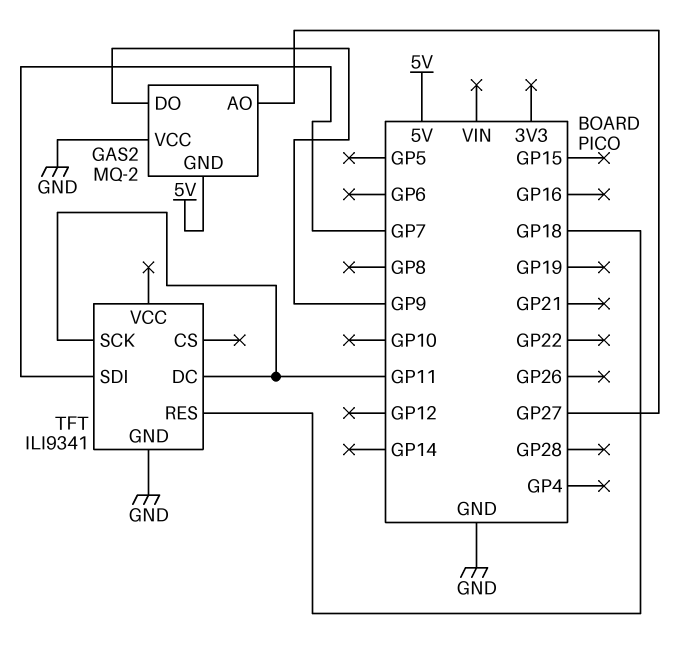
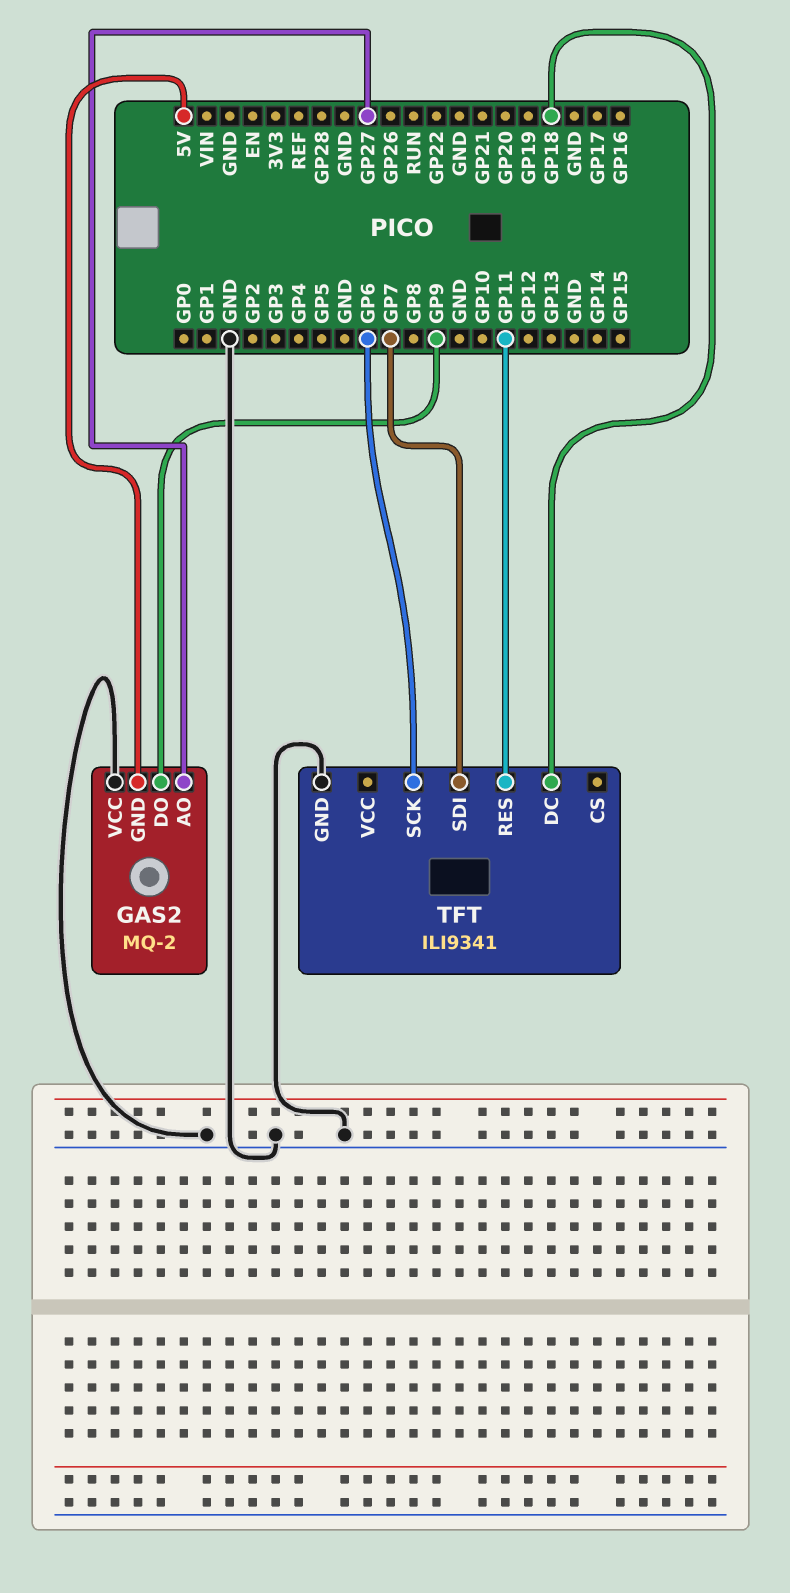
TFT pin DC: GP11 -> GP18
TFT pin RES: GP18 -> GP11
TFT pin SCK: GP11 -> GP6

